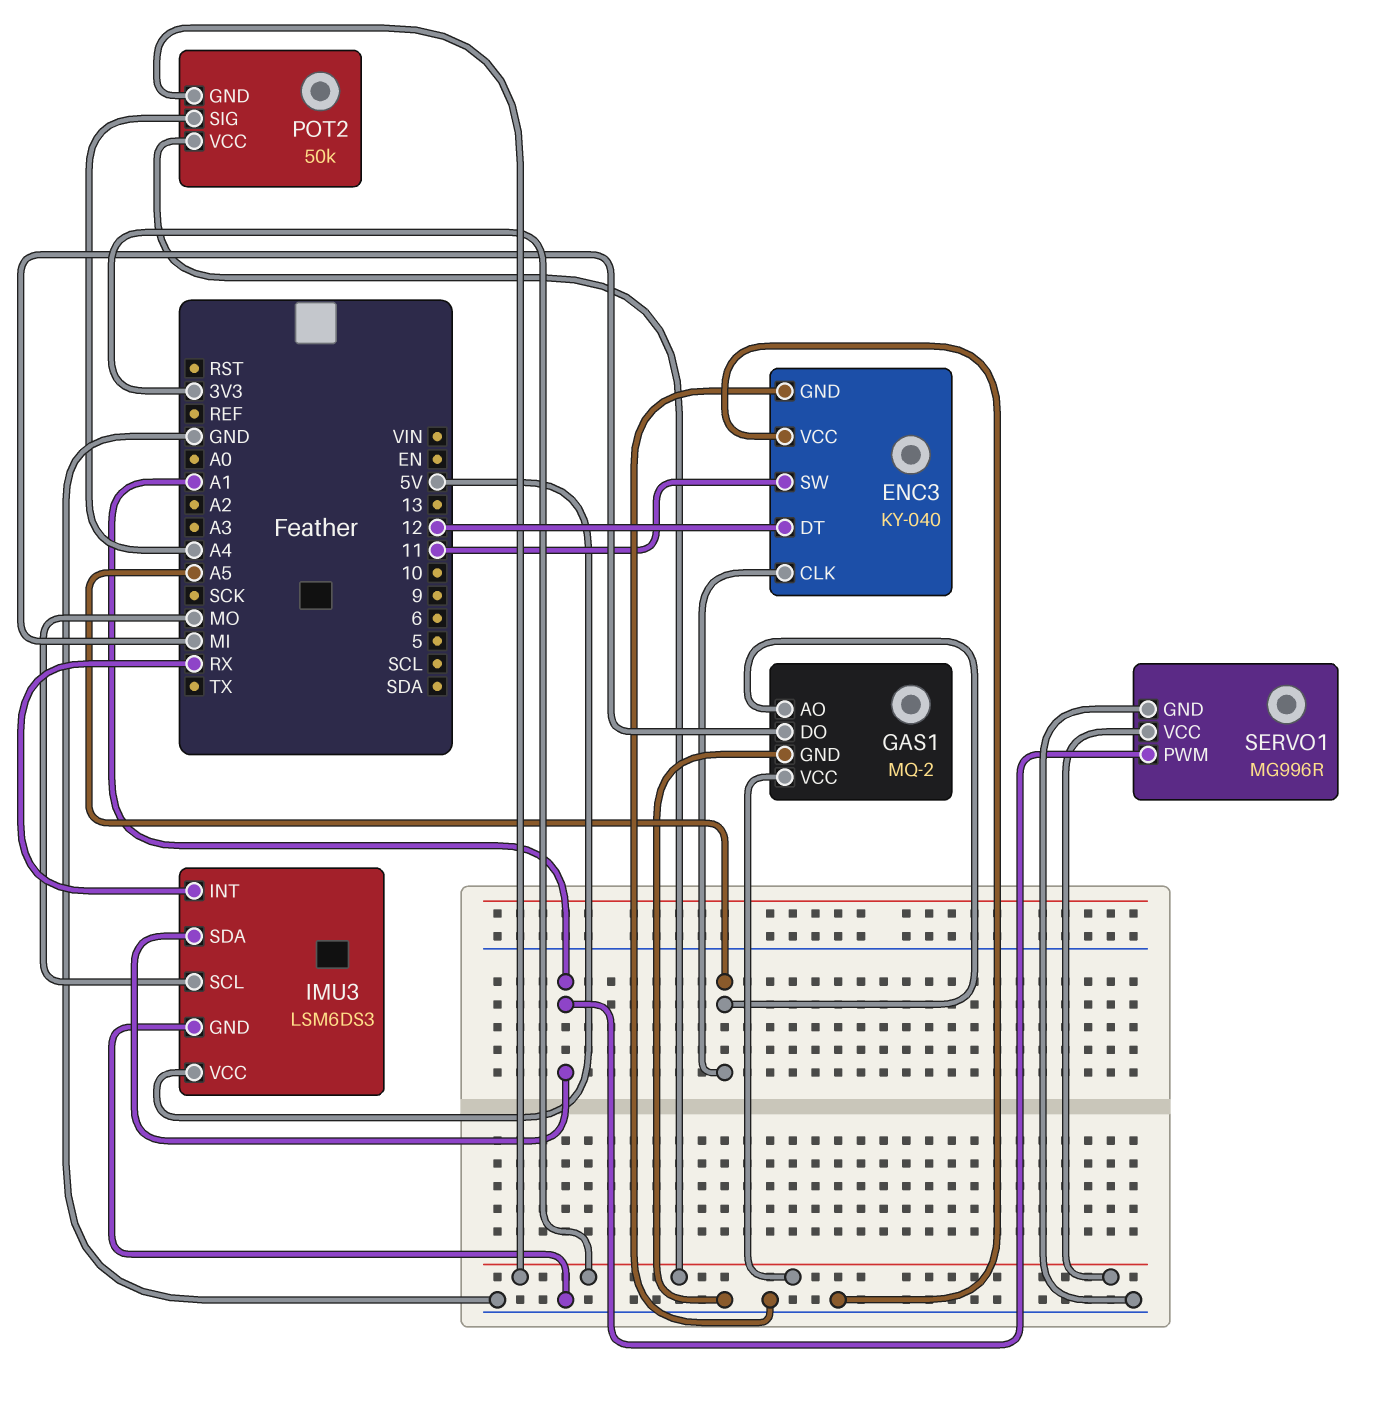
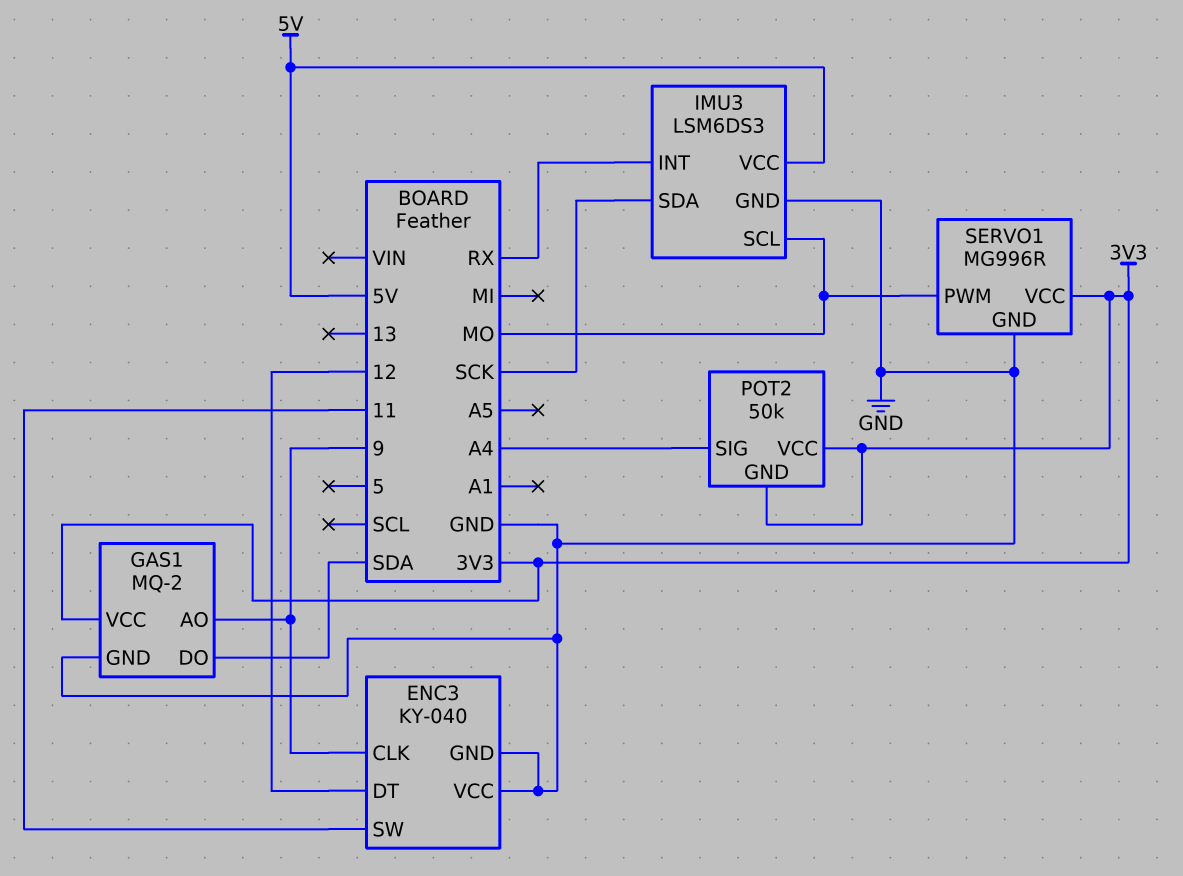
ENC3 pin CLK: A5 -> 9
GAS1 pin AO: A5 -> 9
GAS1 pin DO: MI -> SDA
IMU3 pin SDA: A1 -> SCK
SERVO1 pin PWM: A1 -> MO

